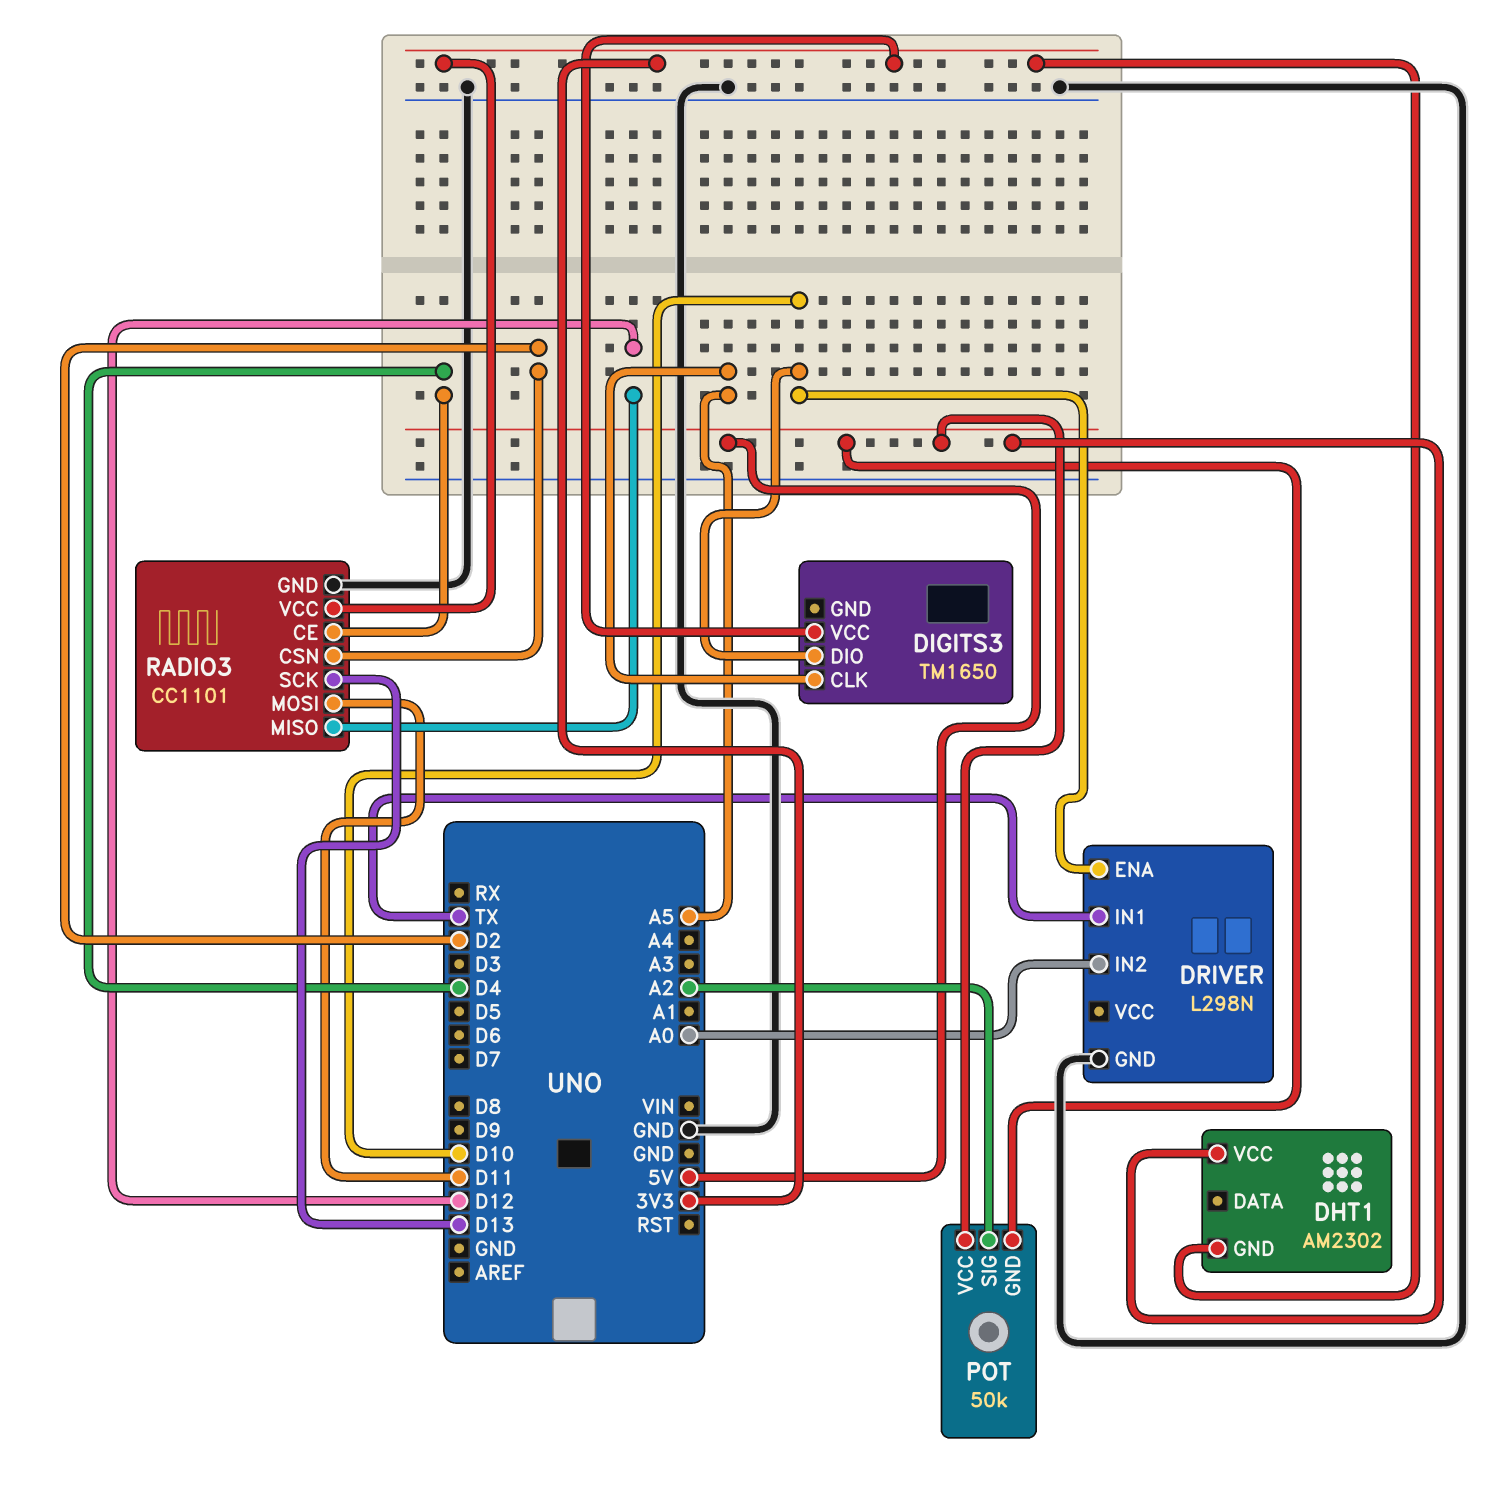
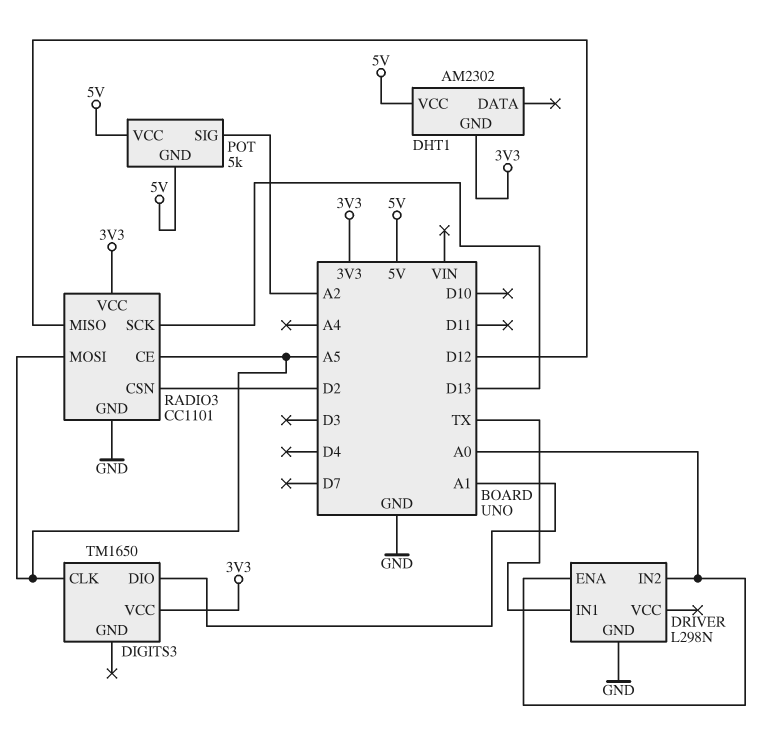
DIGITS3 pin DIO: D10 -> A1
DRIVER pin ENA: D10 -> A0
POT: 50k -> 5k
RADIO3 pin CE: D4 -> A5
RADIO3 pin MOSI: D11 -> A5

